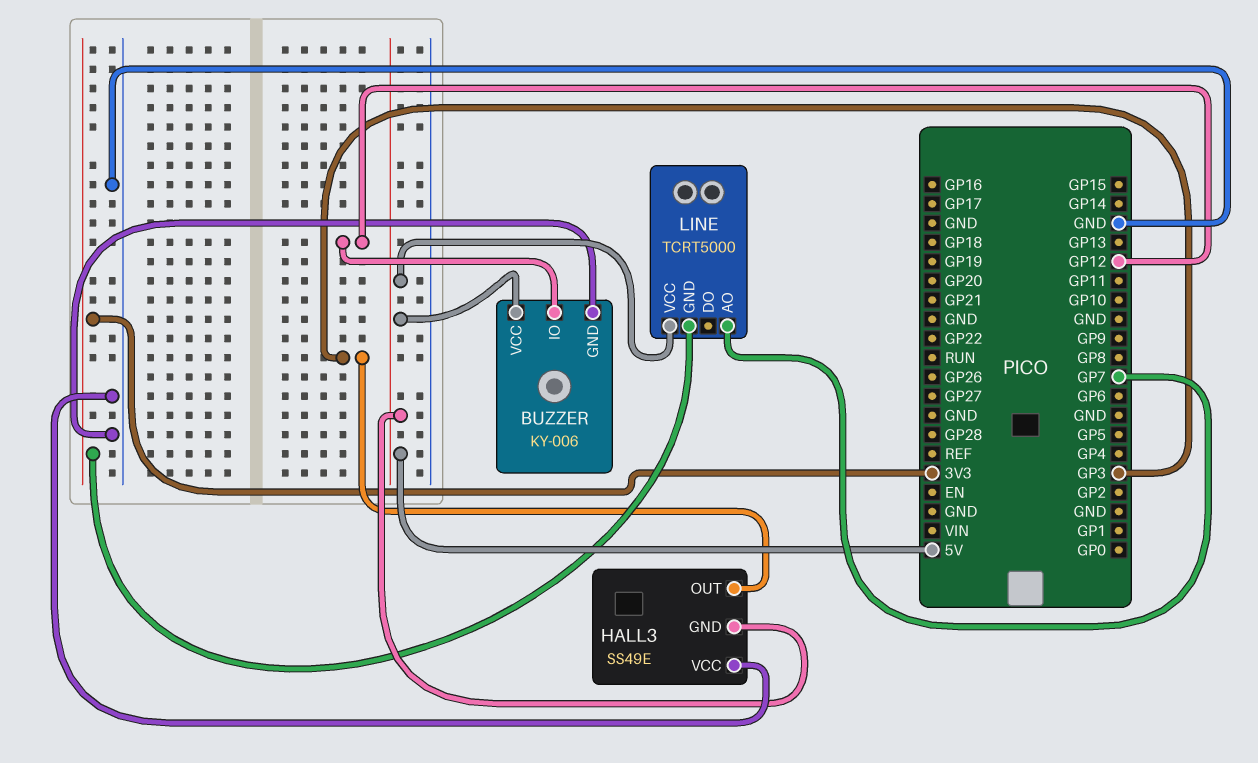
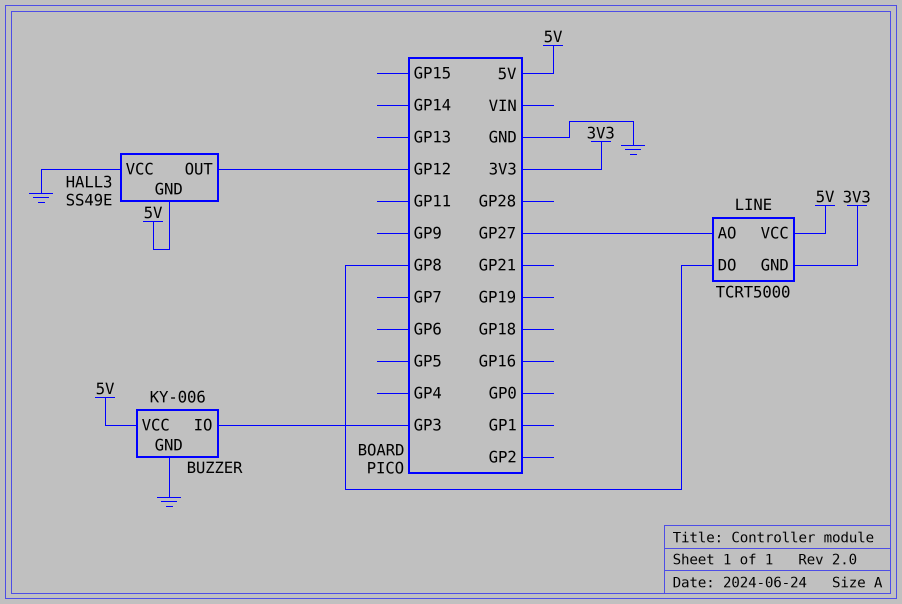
BUZZER pin IO: GP12 -> GP3
HALL3 pin OUT: GP3 -> GP12
LINE pin AO: GP7 -> GP27
LINE pin DO: none -> GP8

